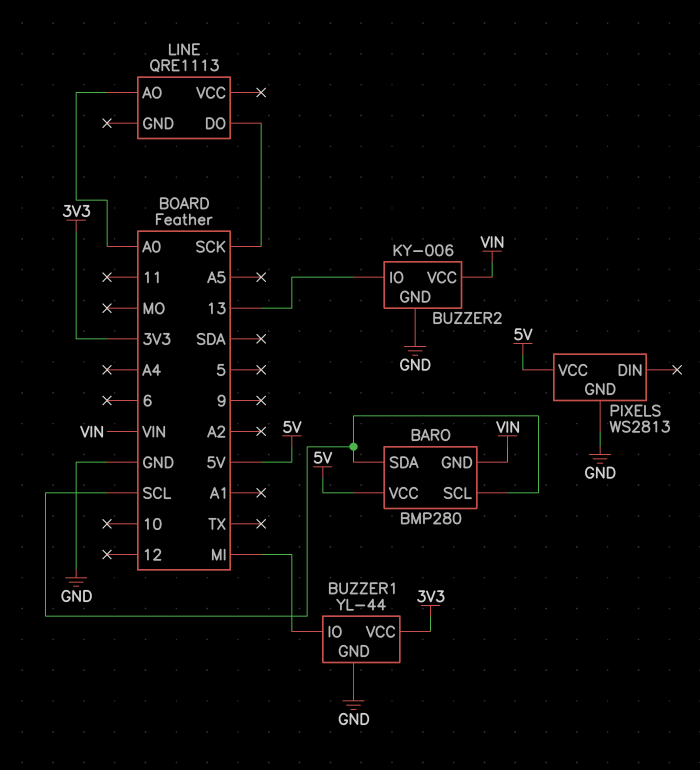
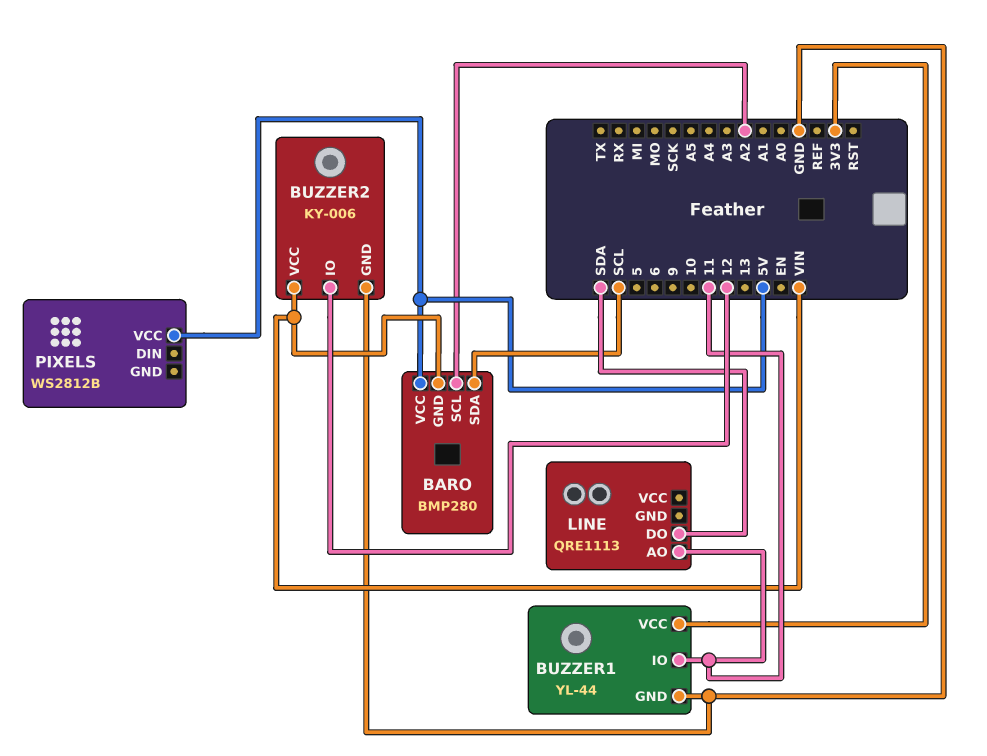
BARO pin SCL: SCL -> A2
BUZZER1 pin IO: MI -> 11
BUZZER2 pin IO: 13 -> 12
LINE pin AO: A0 -> 11
LINE pin DO: SCK -> SDA
PIXELS: WS2813 -> WS2812B
PIXELS pin GND: GND -> none

